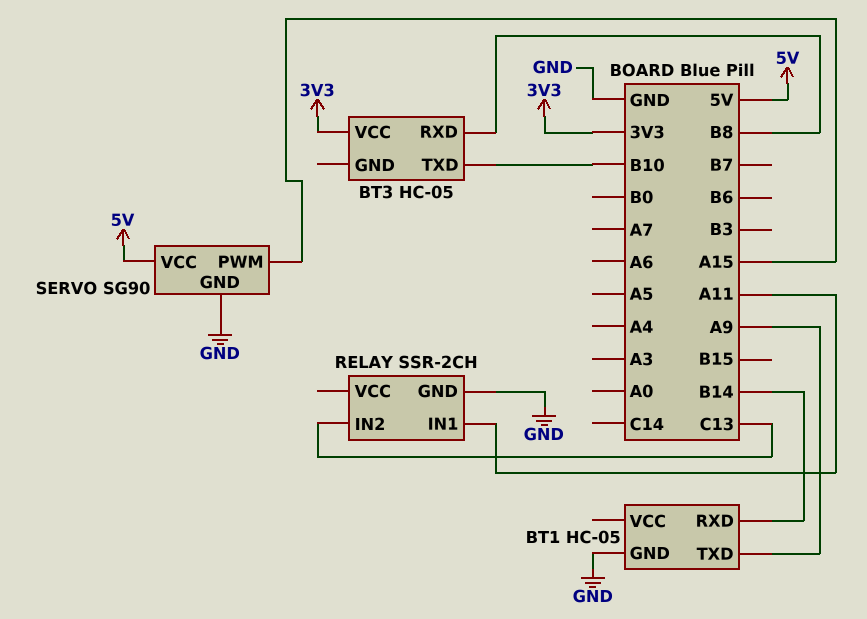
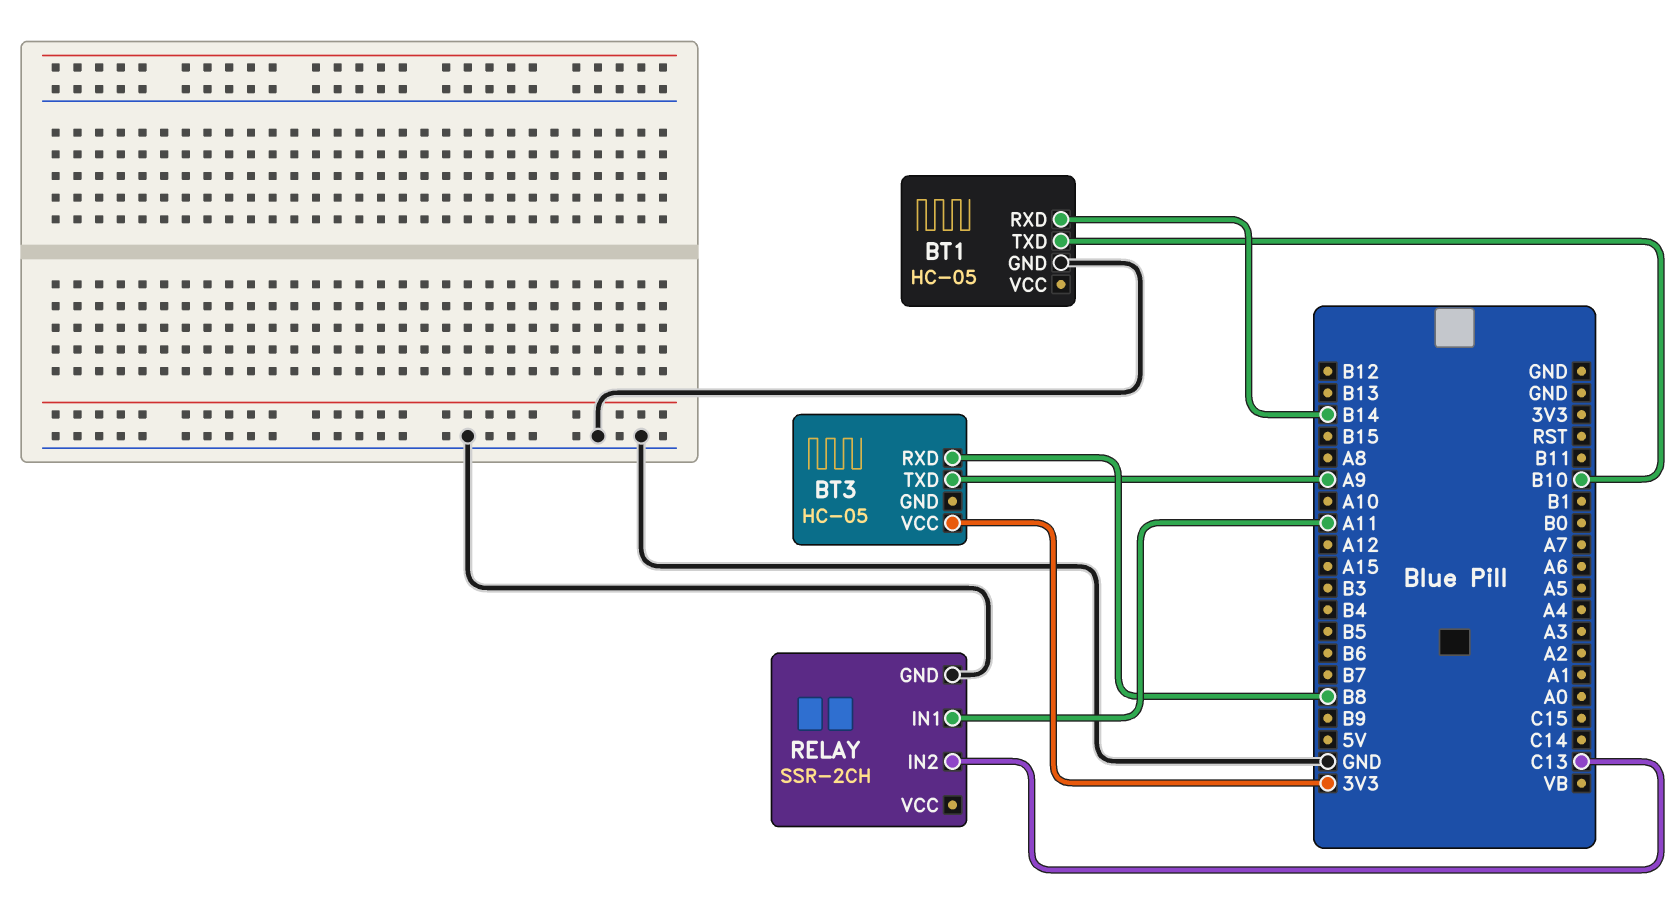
BT1 pin TXD: A9 -> B10
BT3 pin TXD: B10 -> A9
SERVO: SG90 -> none
SERVO pin GND: GND -> none
SERVO pin PWM: A15 -> none
SERVO pin VCC: 5V -> none

